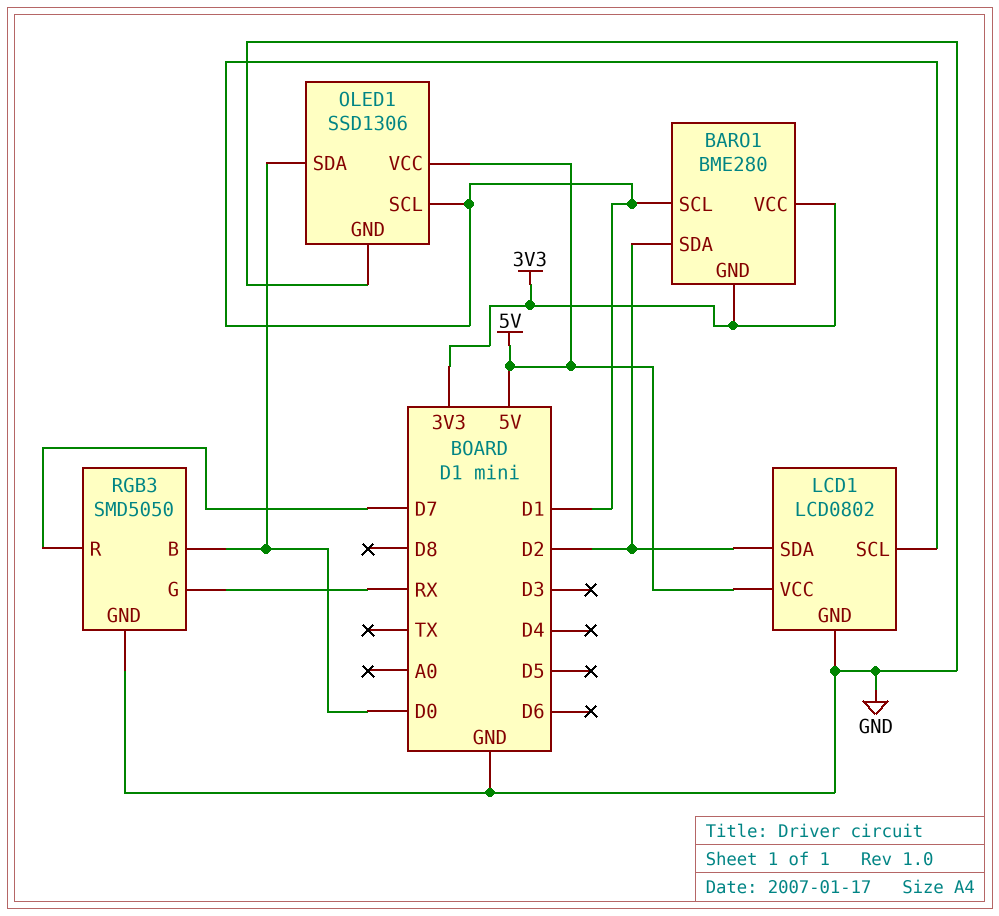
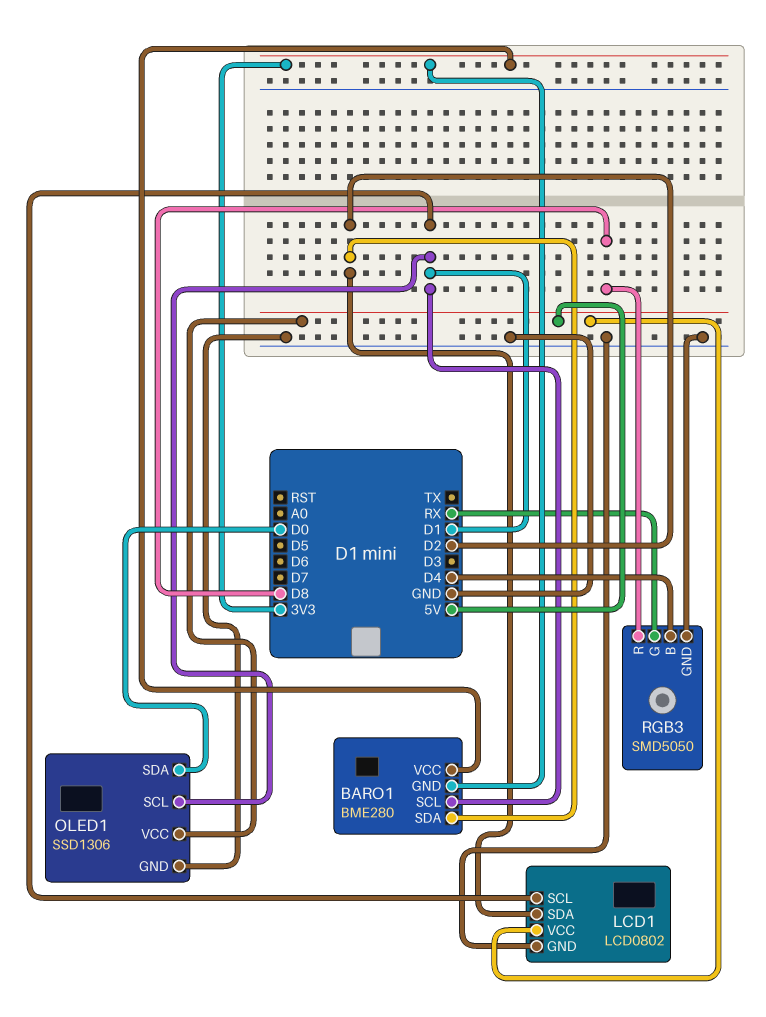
RGB3 pin B: D0 -> D4
RGB3 pin R: D7 -> D8

